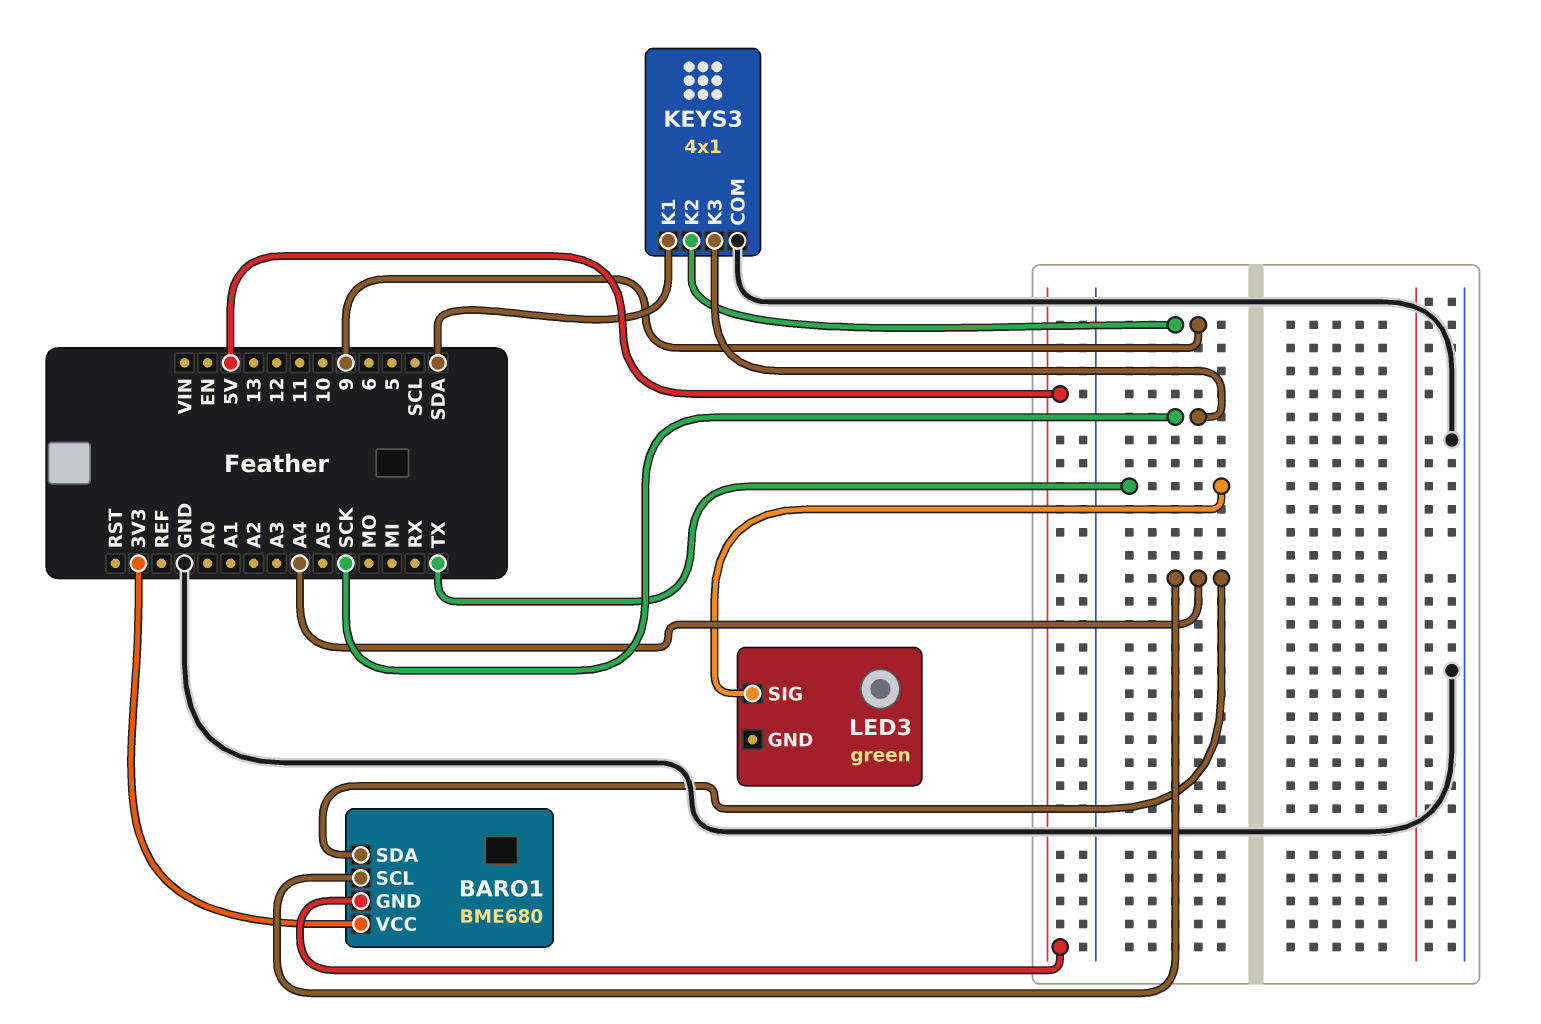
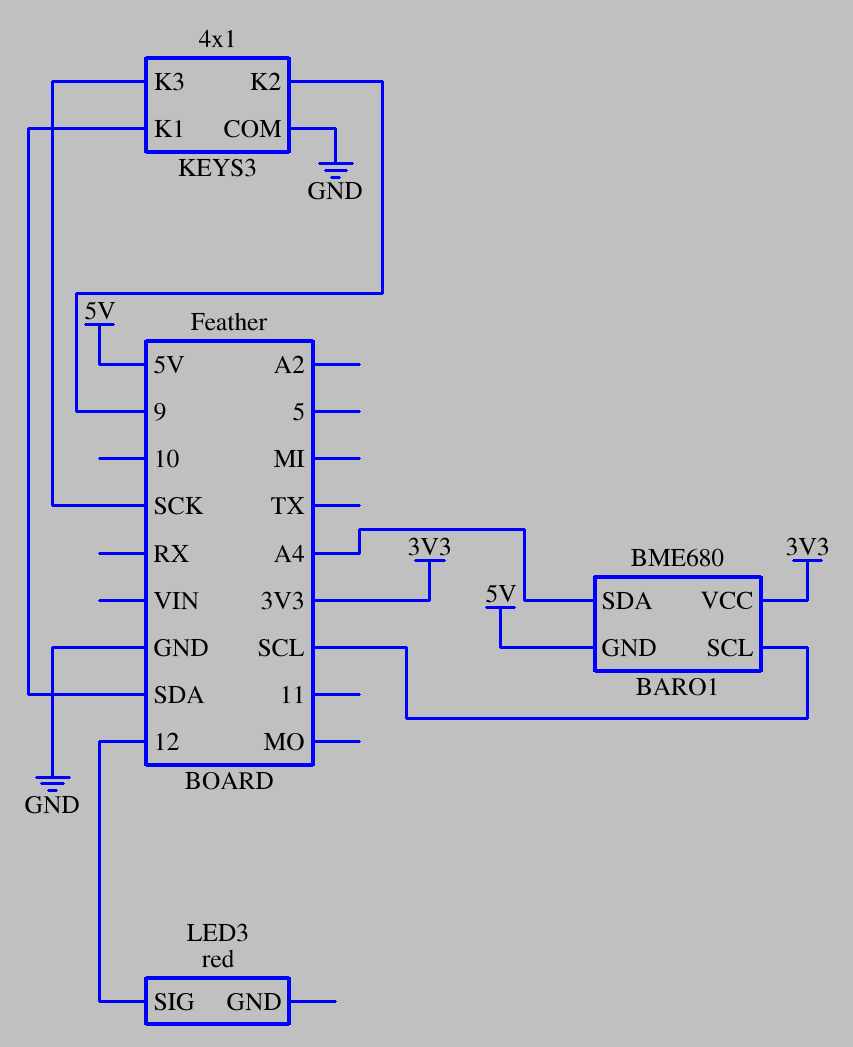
BARO1 pin SCL: A4 -> SCL
LED3: green -> red
LED3 pin SIG: TX -> 12

